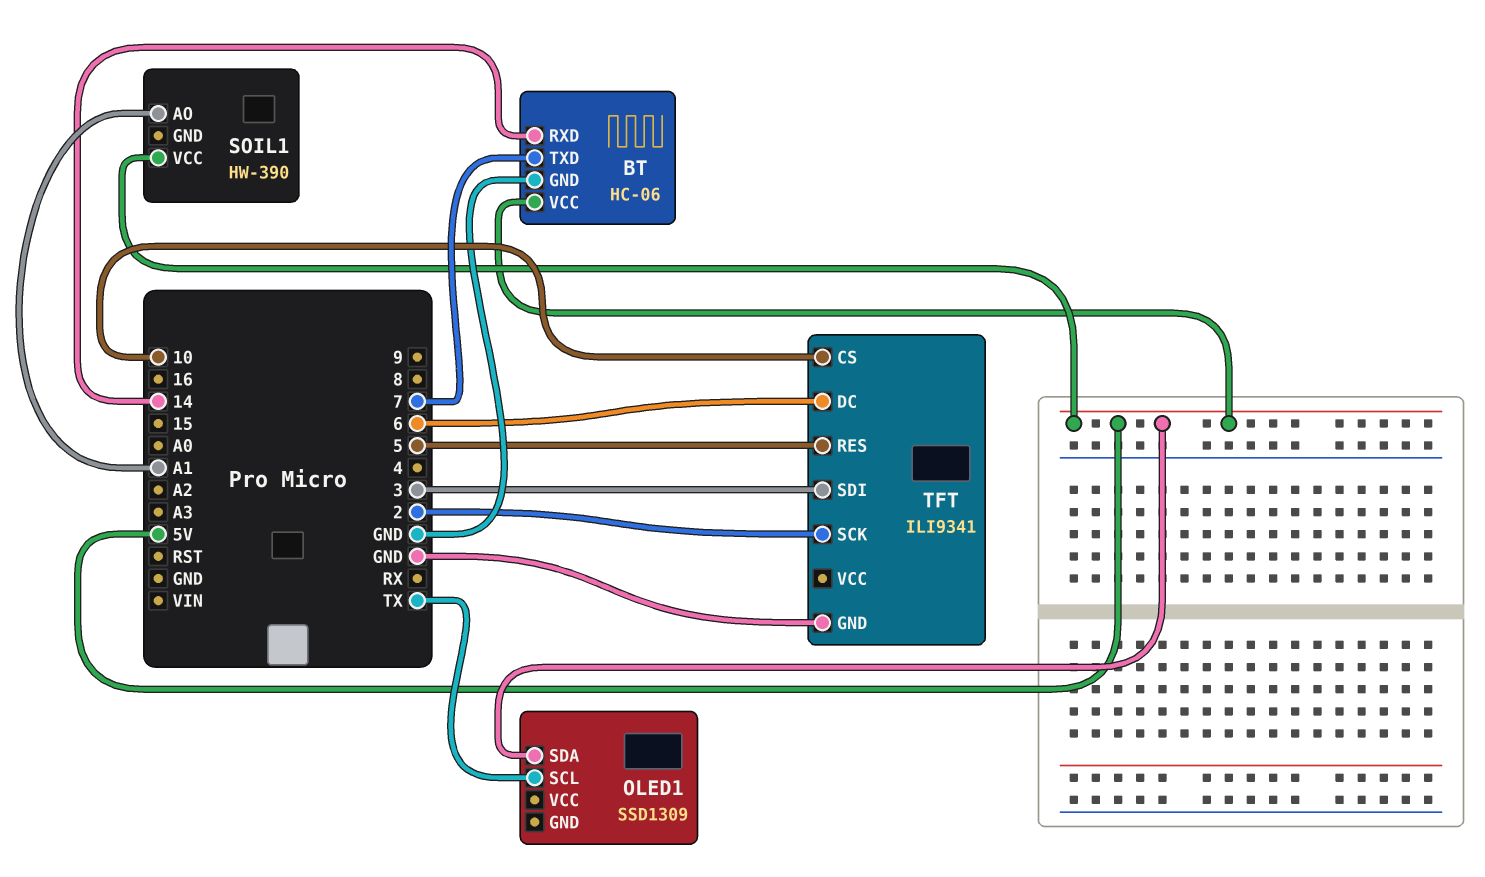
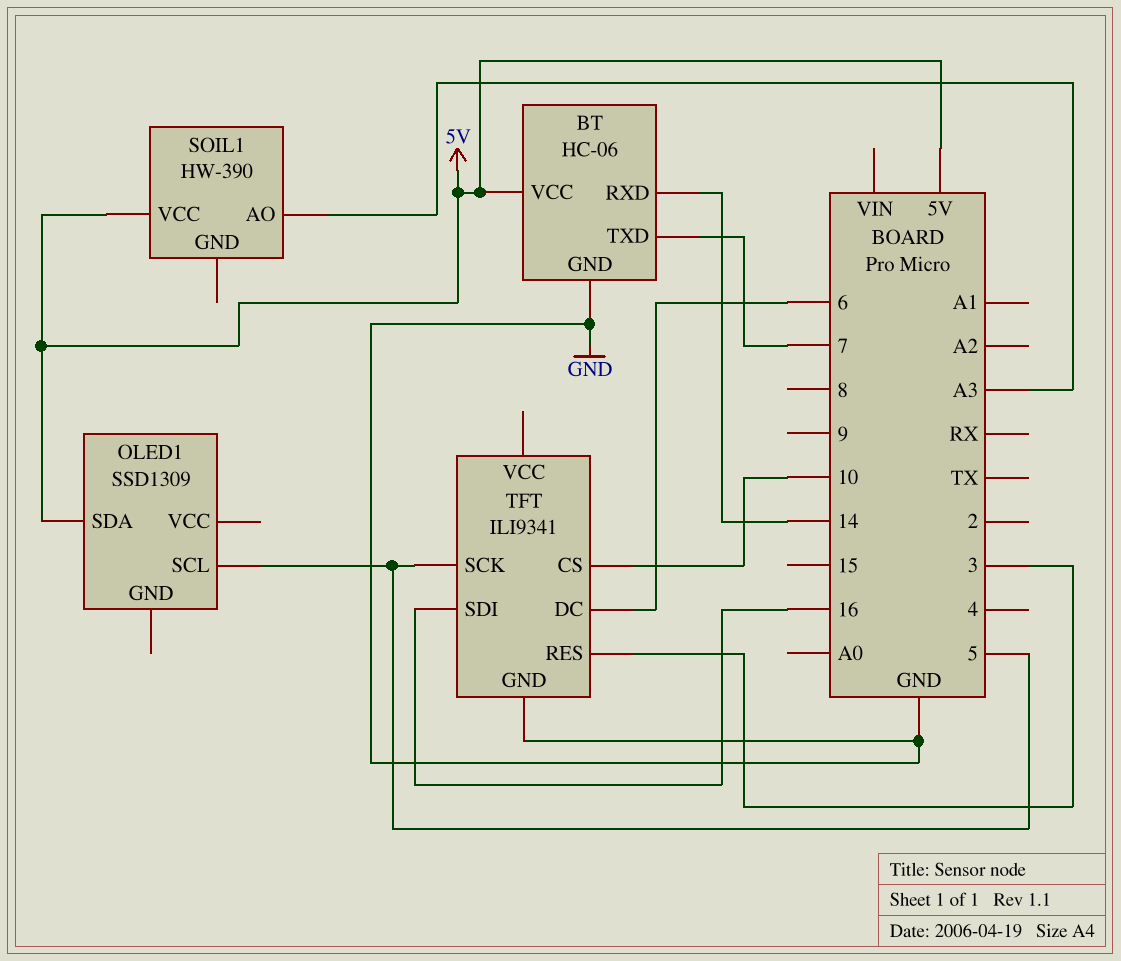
OLED1 pin SCL: TX -> 5
SOIL1 pin AO: A1 -> A3
TFT pin RES: 5 -> 3
TFT pin SCK: 2 -> 5
TFT pin SDI: 3 -> 16

